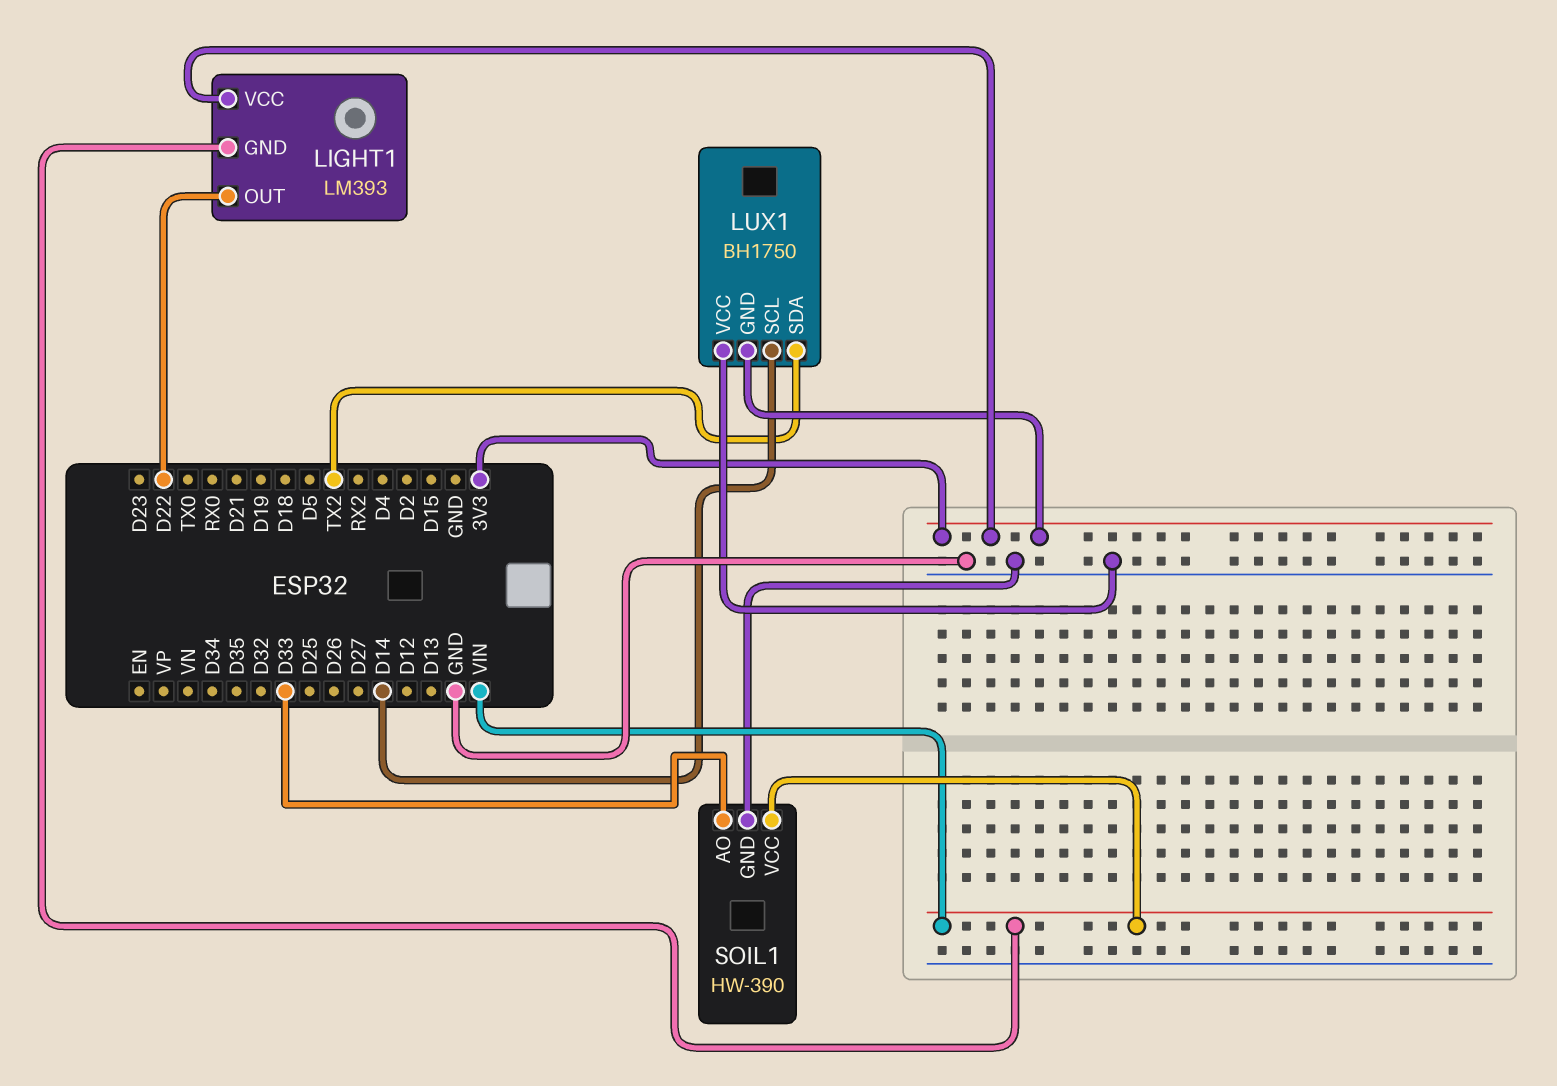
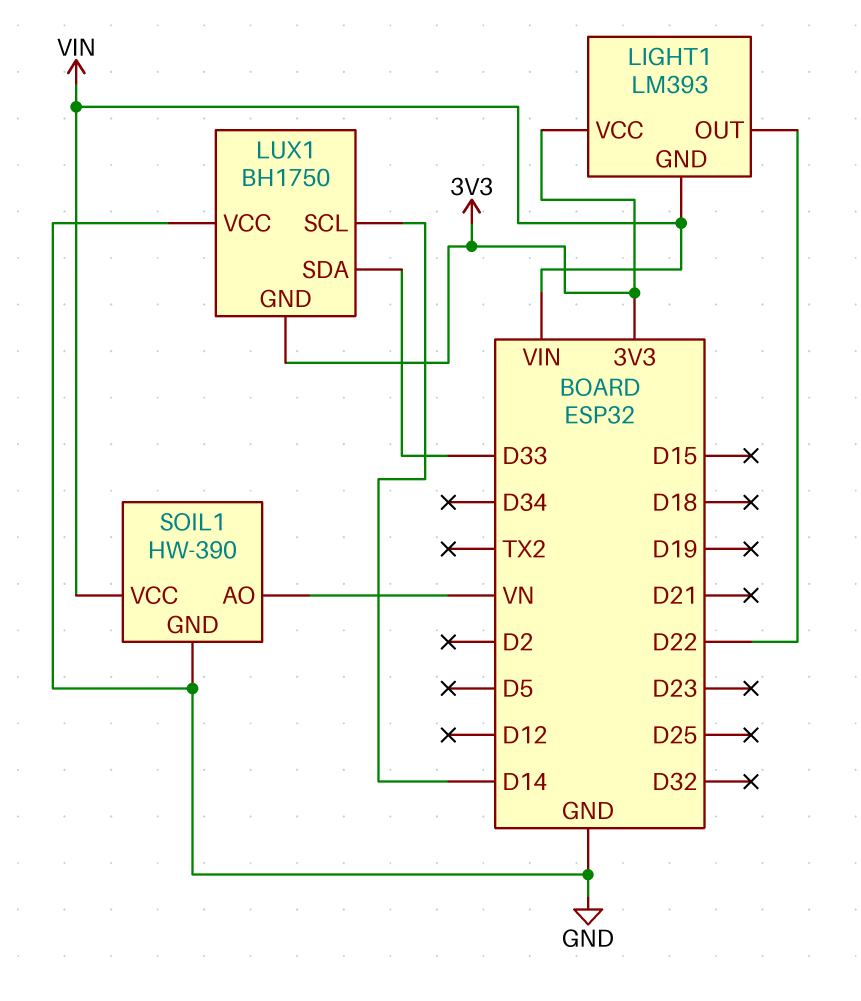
LUX1 pin SDA: TX2 -> D33
SOIL1 pin AO: D33 -> VN

